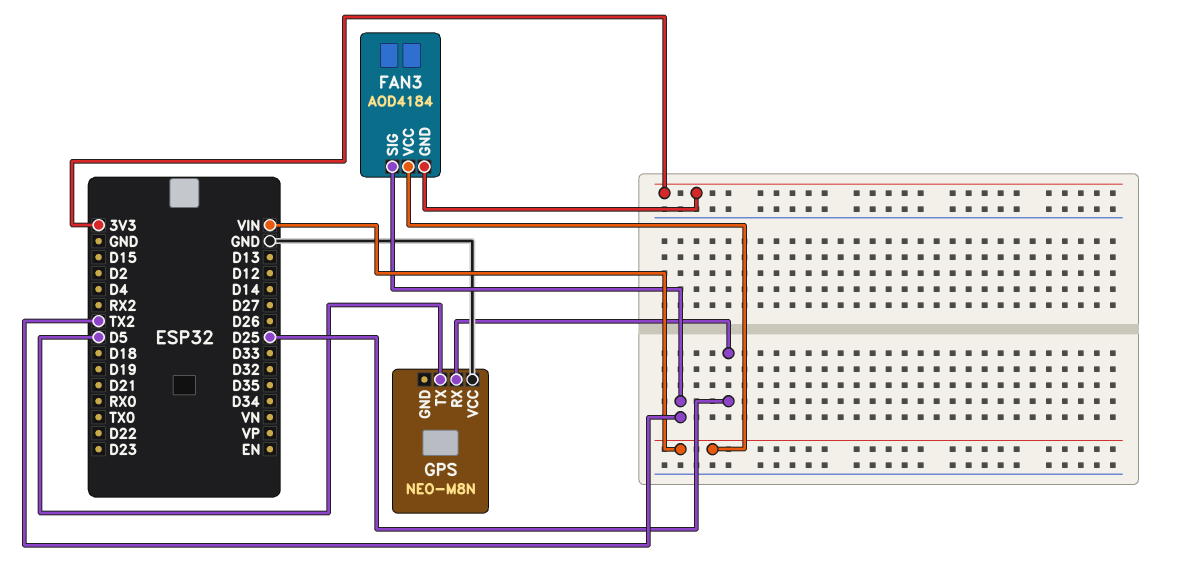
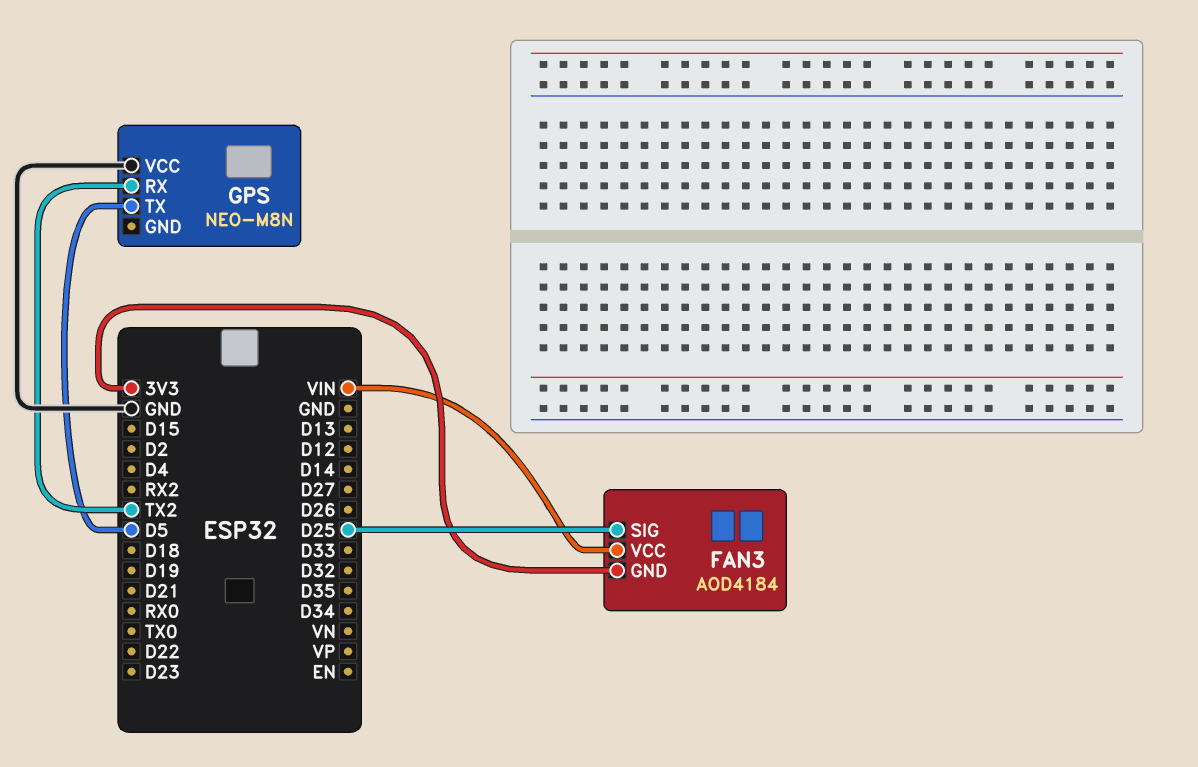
FAN3 pin SIG: TX2 -> D25
GPS pin RX: D25 -> TX2

